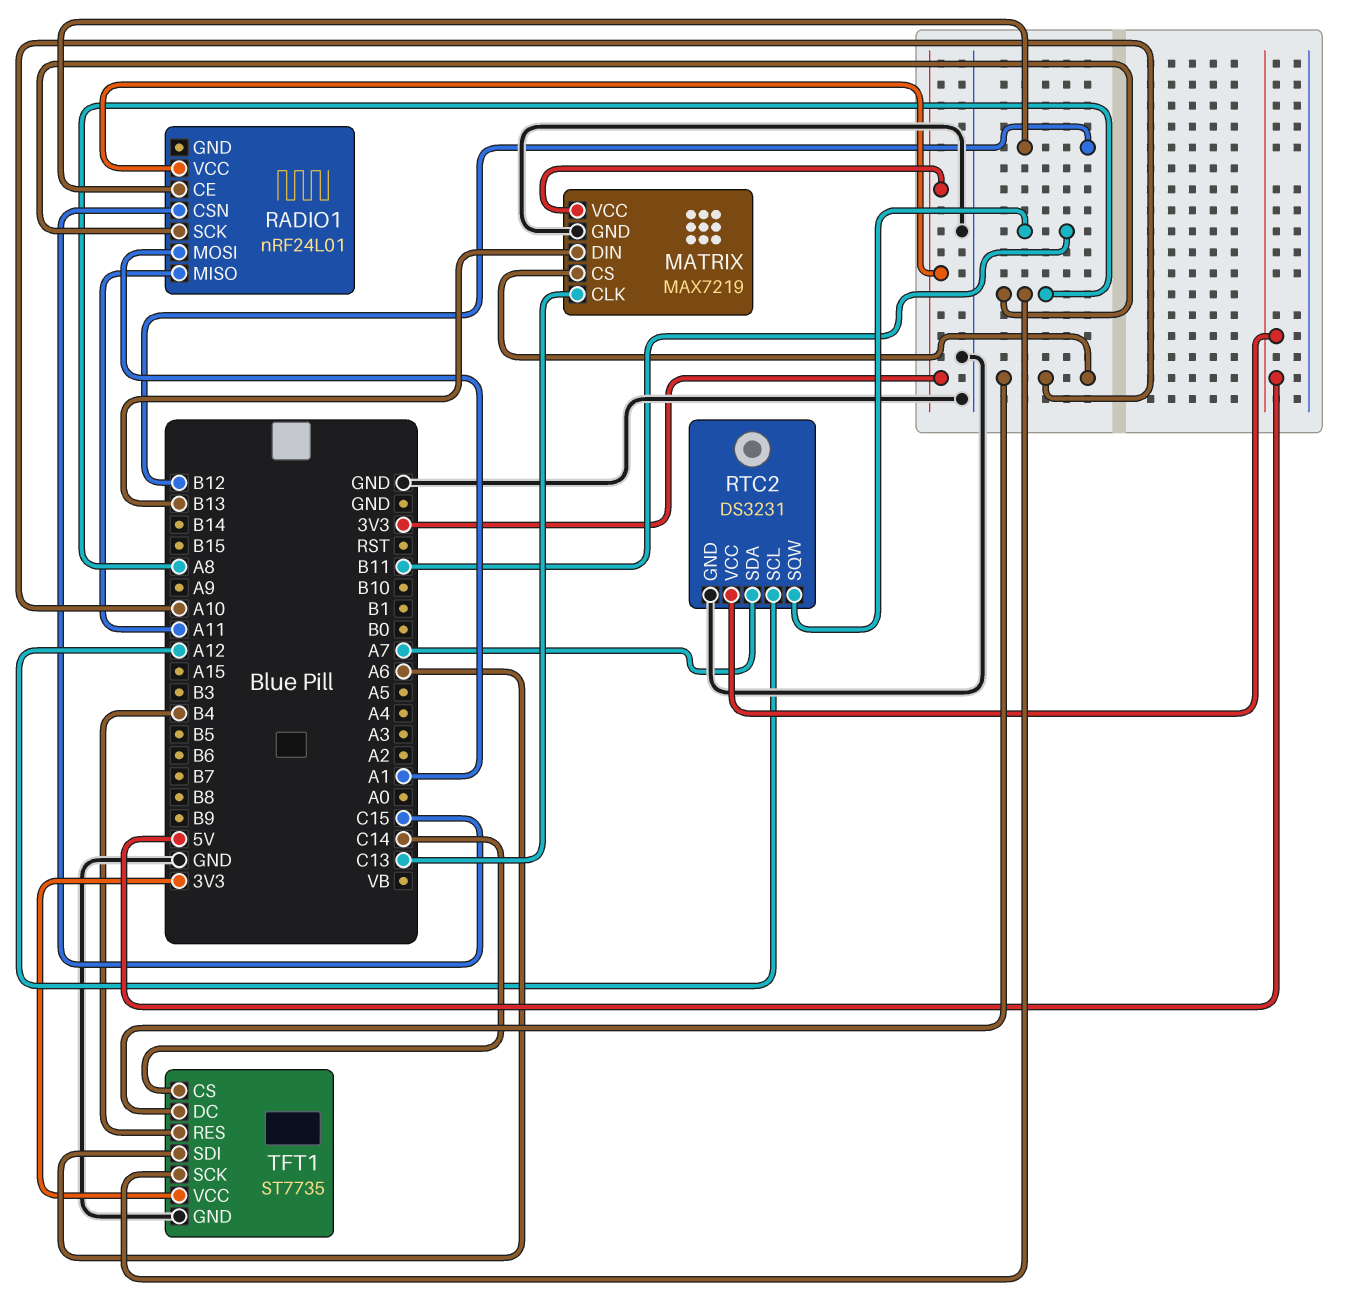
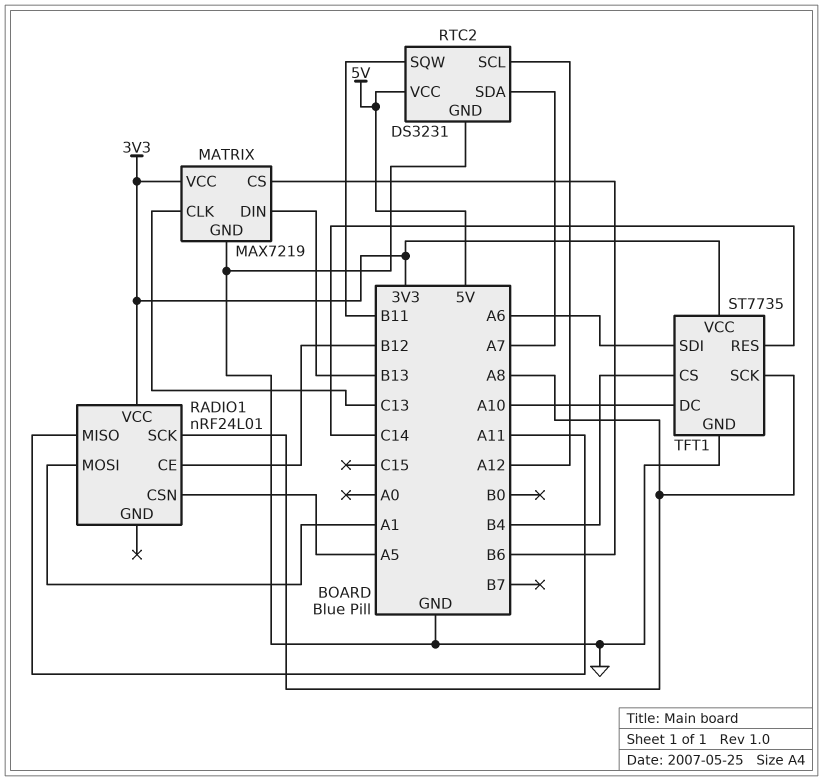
MATRIX pin CS: A10 -> B6
RADIO1 pin CSN: C15 -> A5
TFT1 pin CS: C14 -> B4
TFT1 pin RES: B4 -> C14

